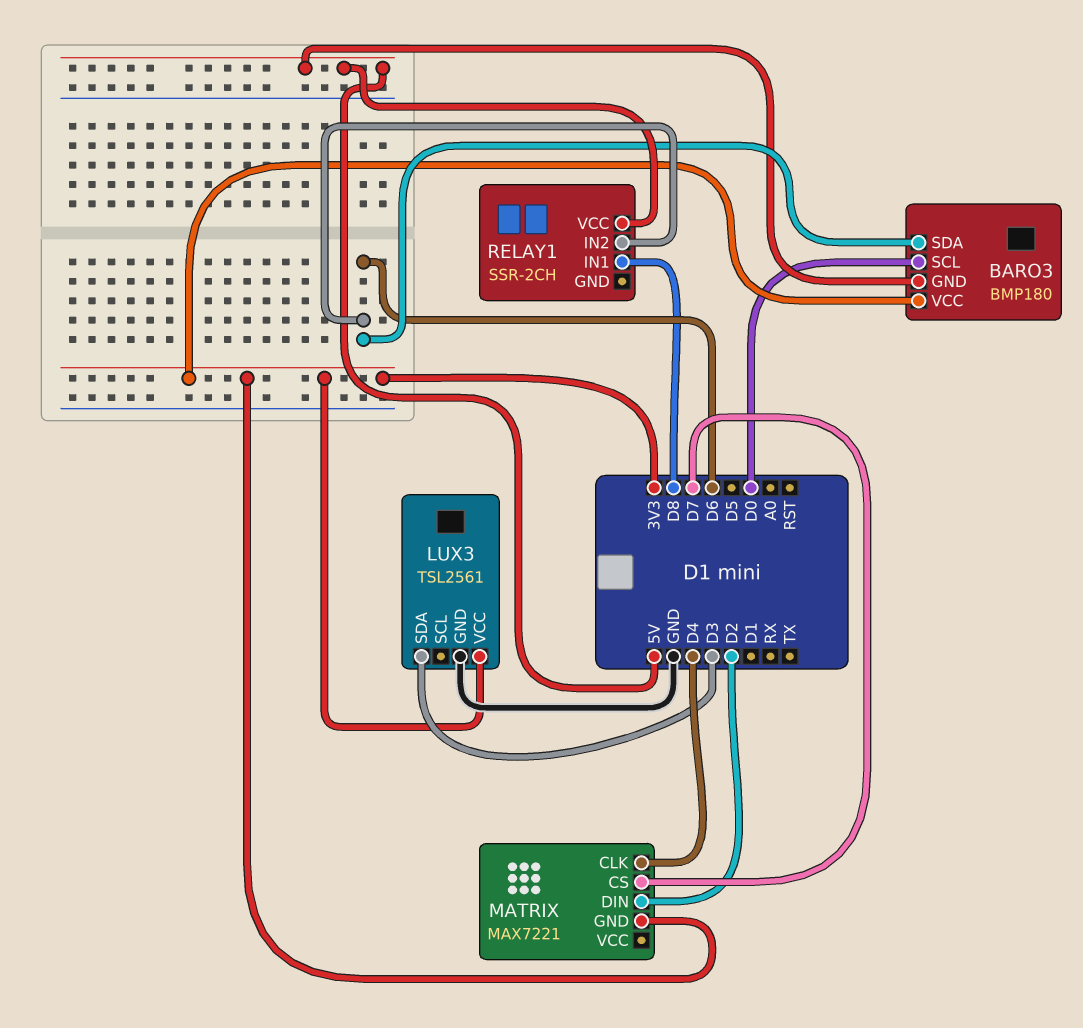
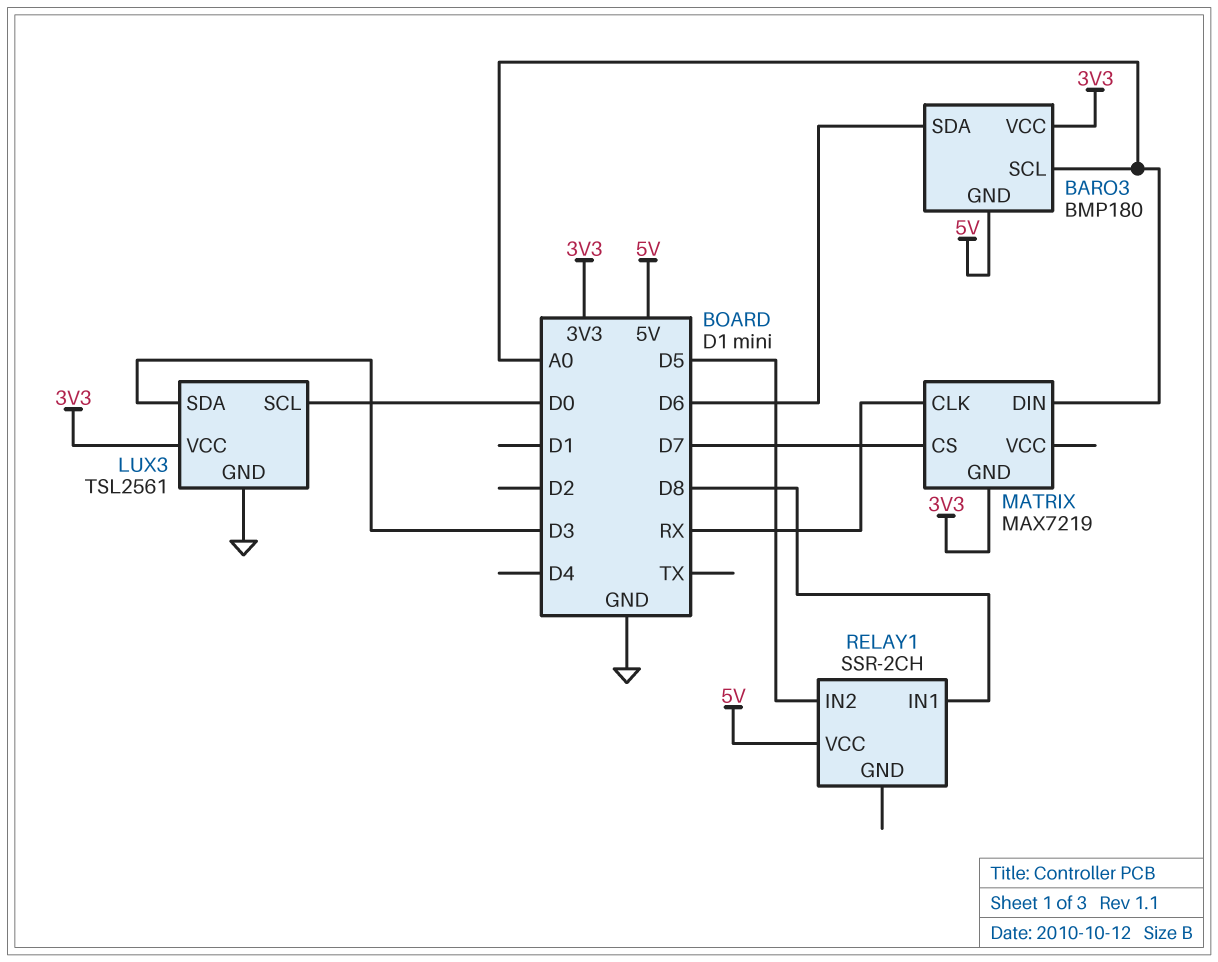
BARO3 pin SCL: D0 -> A0
LUX3 pin SCL: none -> D0
MATRIX: MAX7221 -> MAX7219
MATRIX pin CLK: D4 -> RX
MATRIX pin DIN: D2 -> A0
RELAY1 pin IN2: D6 -> D5

